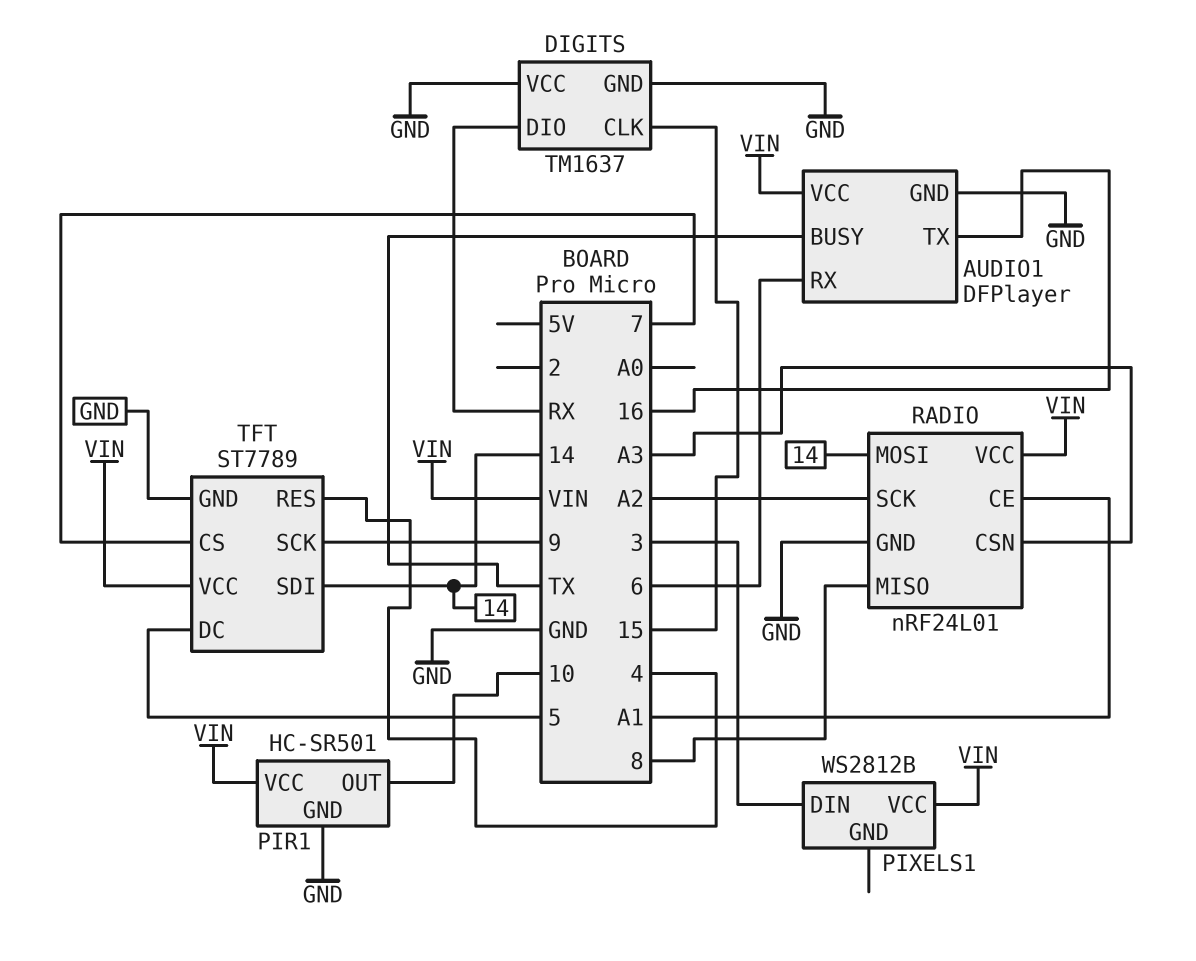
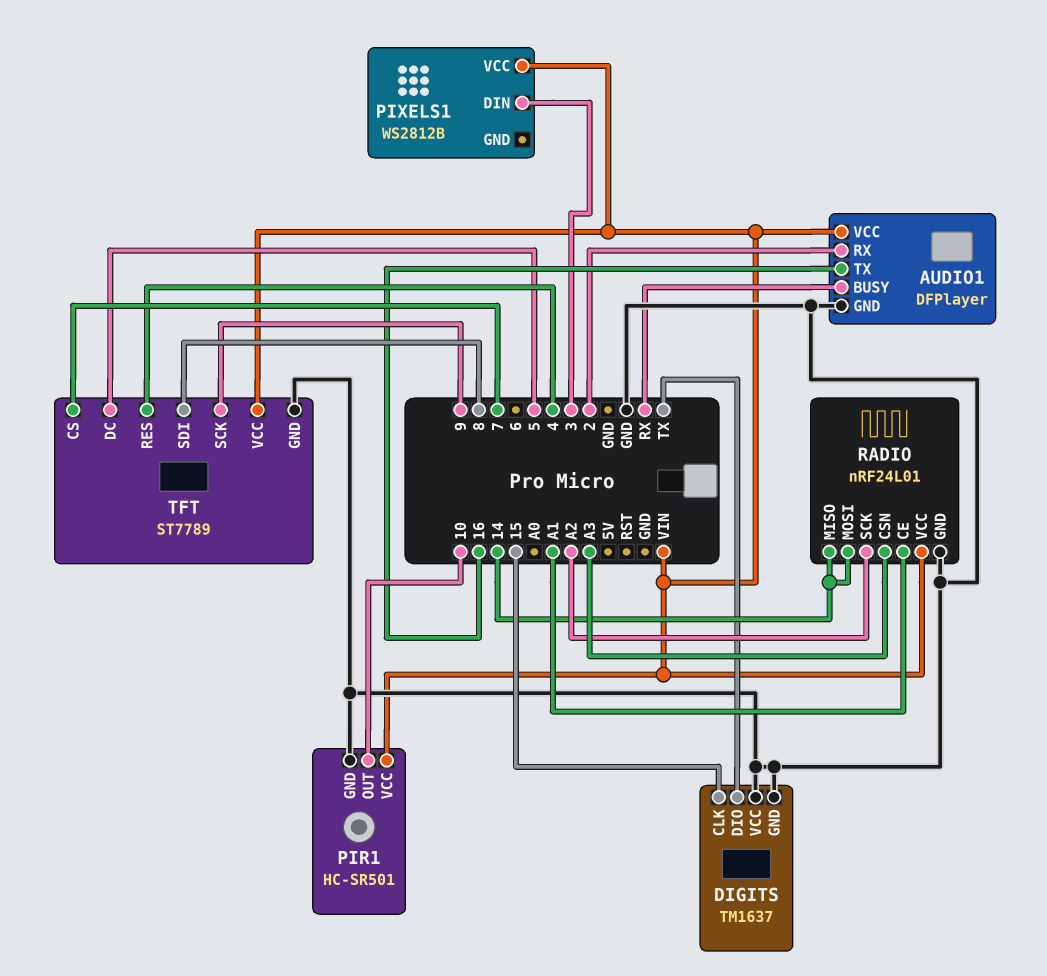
AUDIO1 pin BUSY: TX -> RX
AUDIO1 pin RX: 6 -> 2
DIGITS pin DIO: RX -> TX
RADIO pin MISO: 8 -> 14
TFT pin SDI: 14 -> 8

